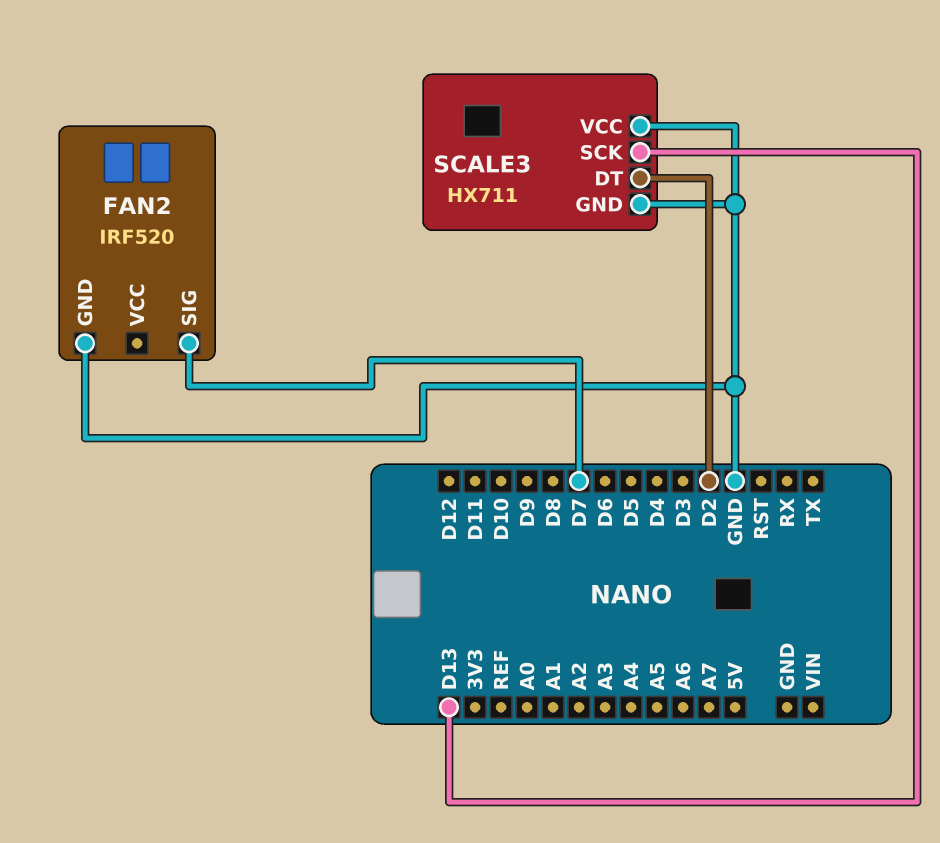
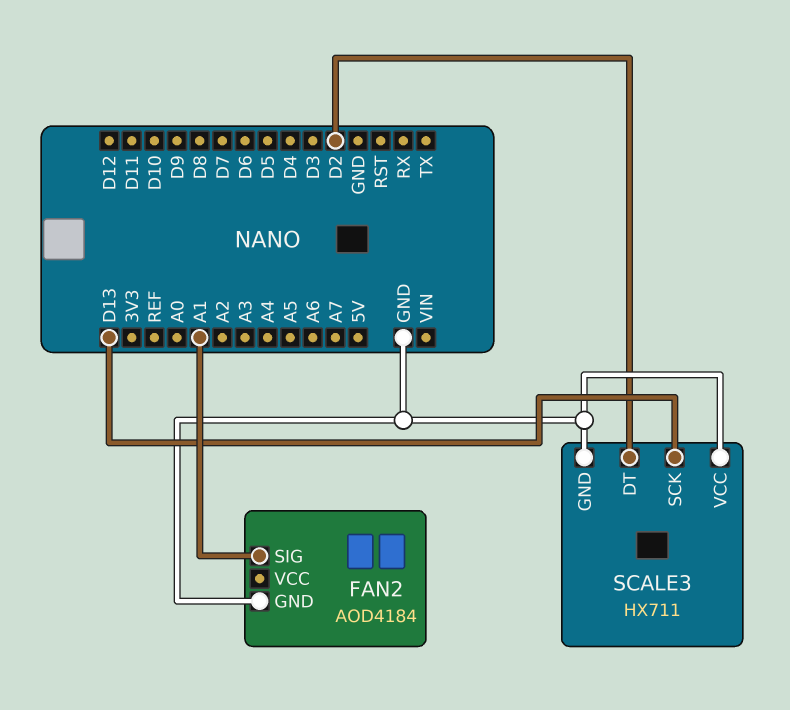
FAN2: IRF520 -> AOD4184
FAN2 pin SIG: D7 -> A1

